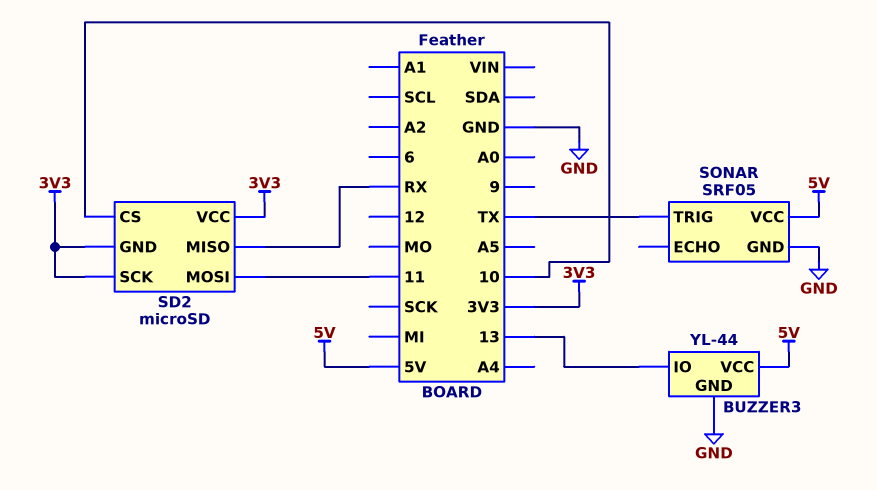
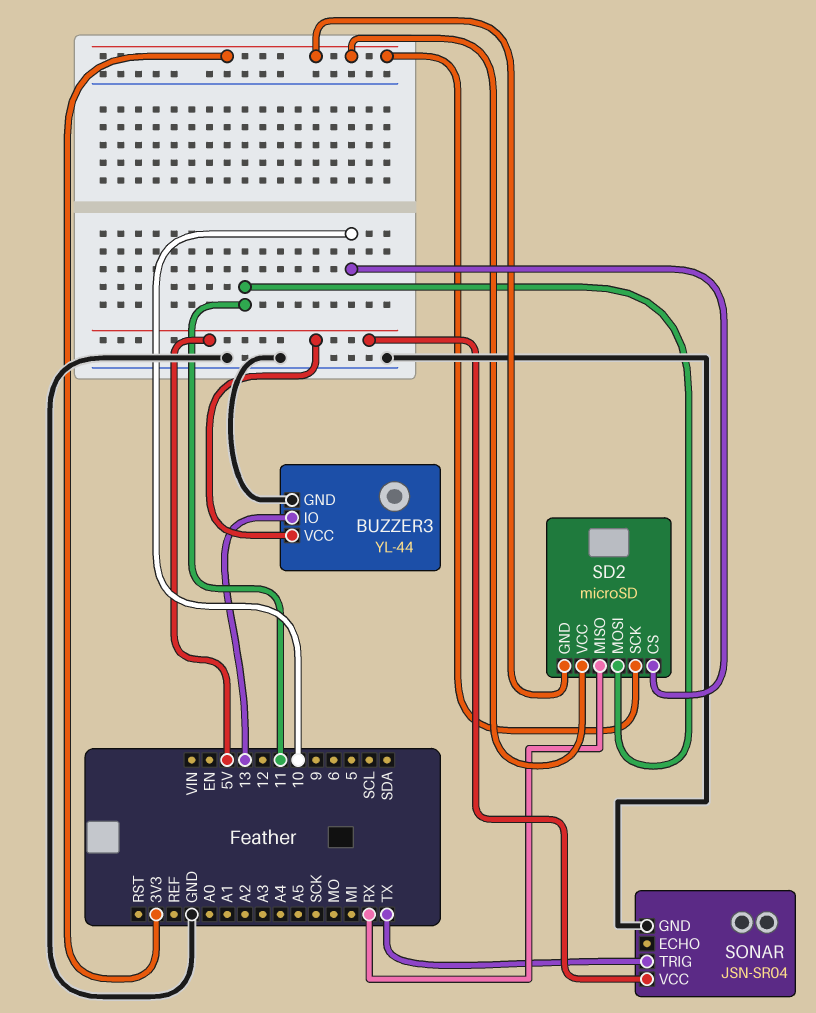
SONAR: SRF05 -> JSN-SR04

